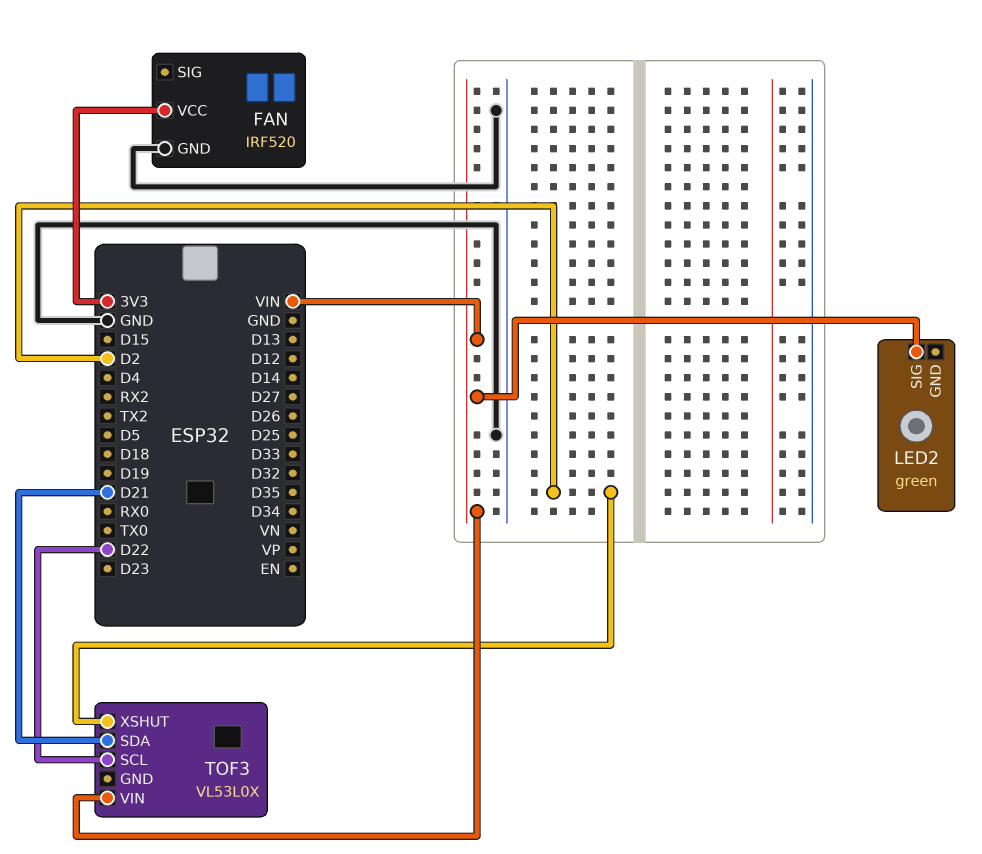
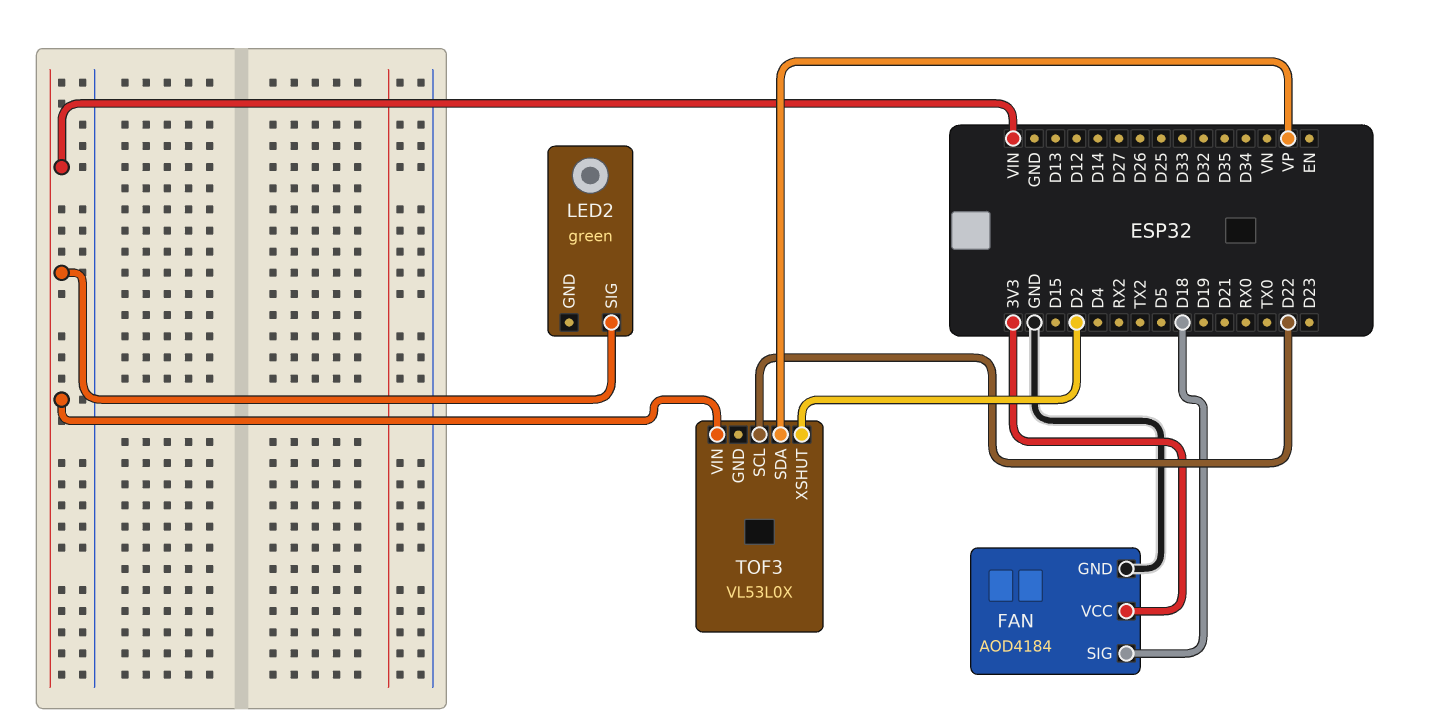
FAN: IRF520 -> AOD4184
FAN pin SIG: none -> D18
TOF3 pin SDA: D21 -> VP

